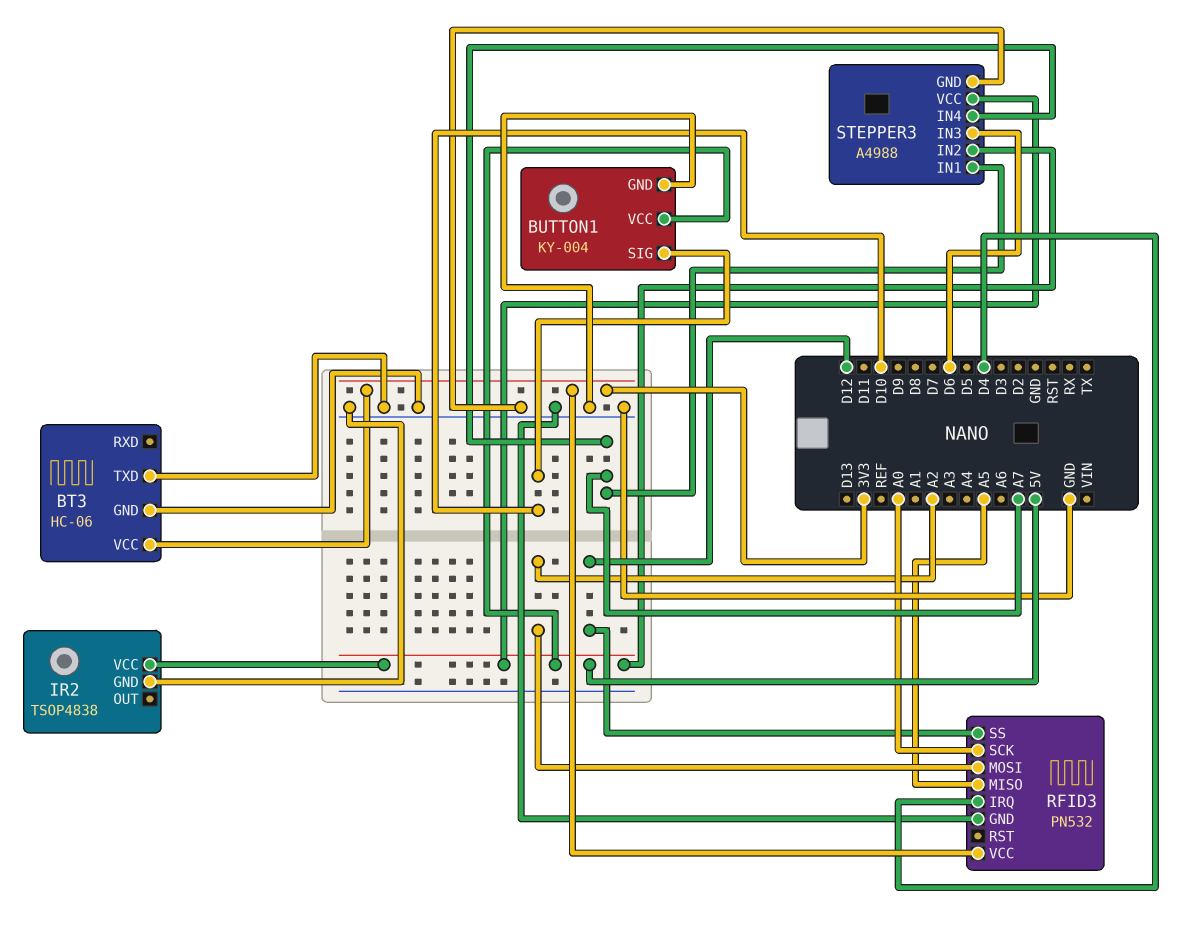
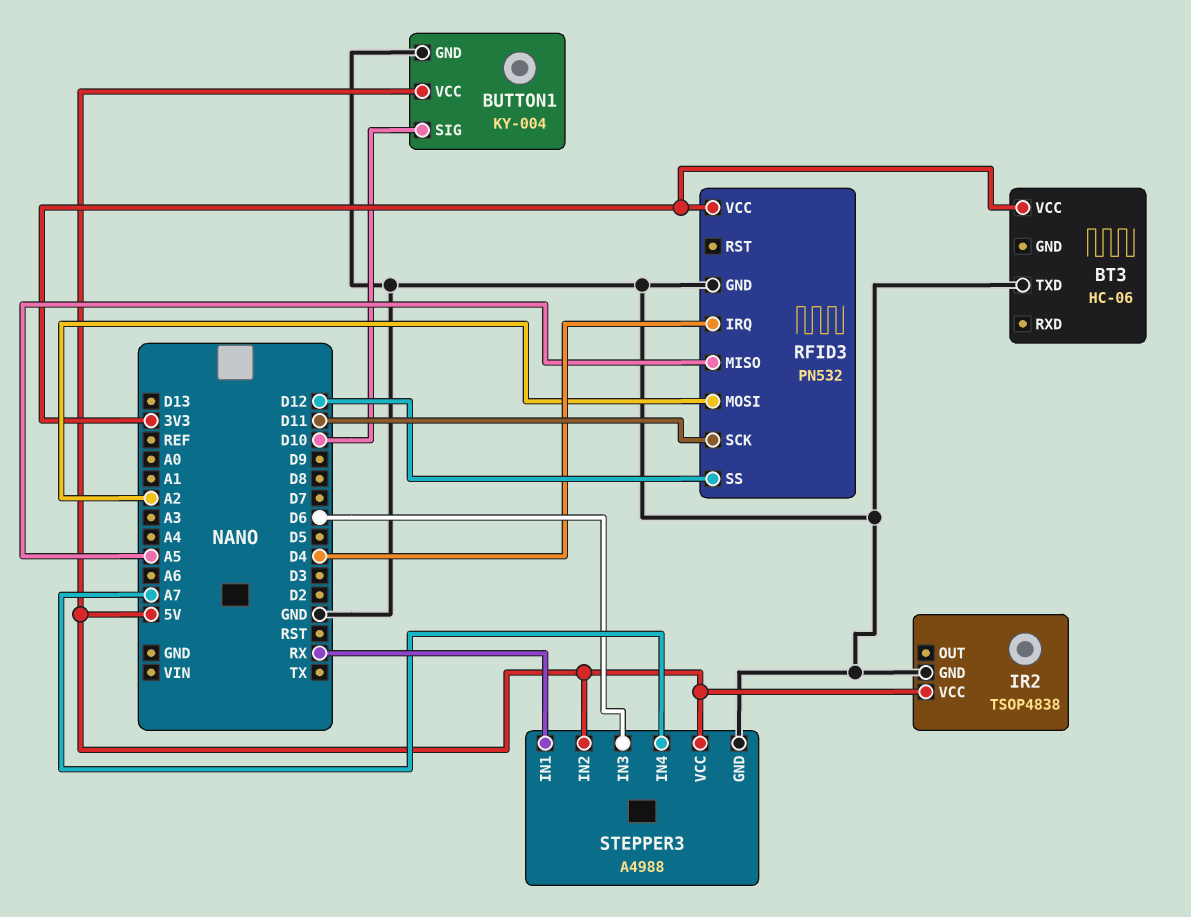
BT3 pin GND: GND -> none
RFID3 pin SCK: A0 -> D11
STEPPER3 pin IN1: A7 -> RX

